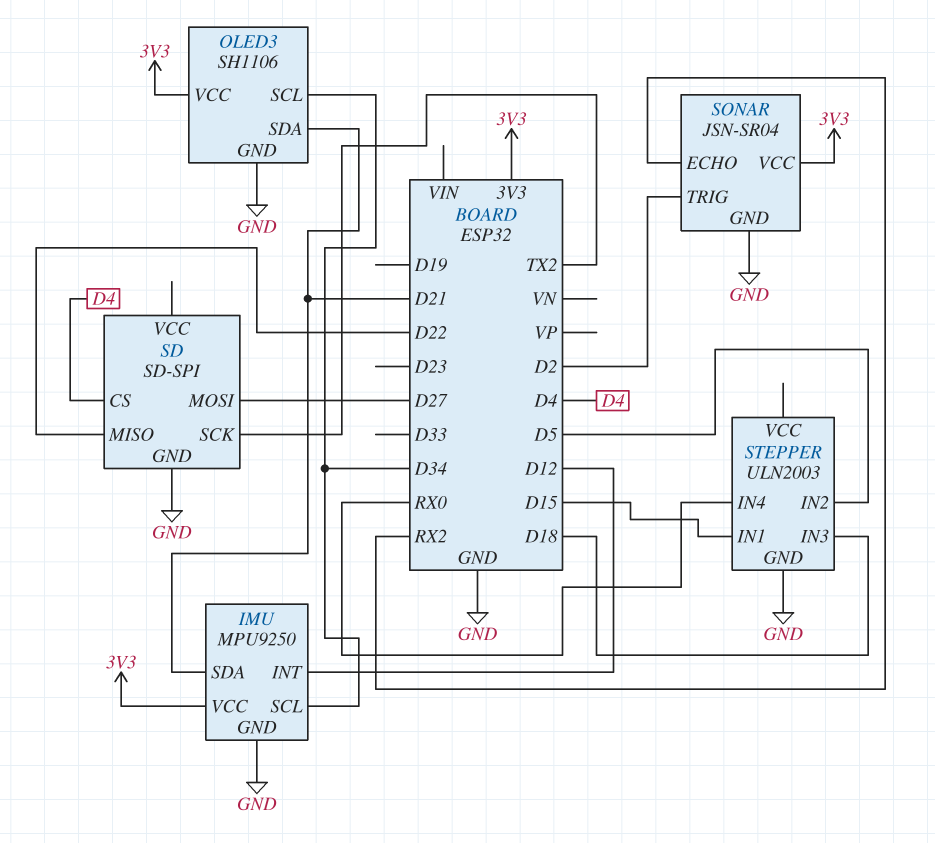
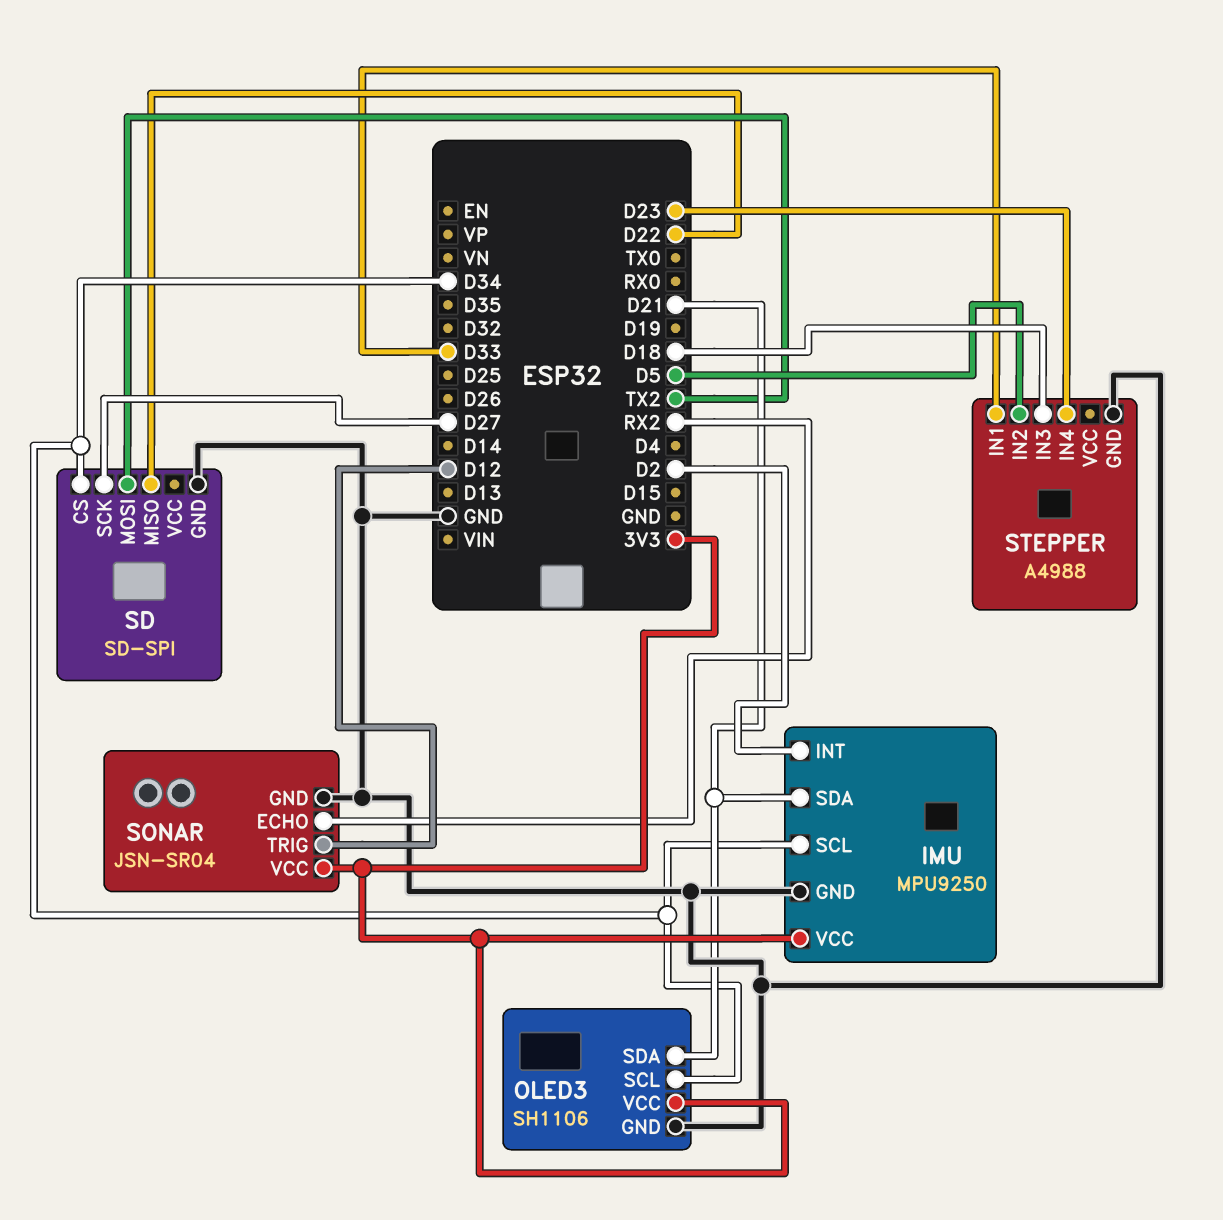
IMU pin INT: D12 -> D2
SD pin CS: D4 -> D34
SD pin MOSI: D27 -> TX2
SD pin SCK: TX2 -> D27
SONAR pin TRIG: D2 -> D12
STEPPER: ULN2003 -> A4988
STEPPER pin IN1: D15 -> D33
STEPPER pin IN4: RX0 -> D23

